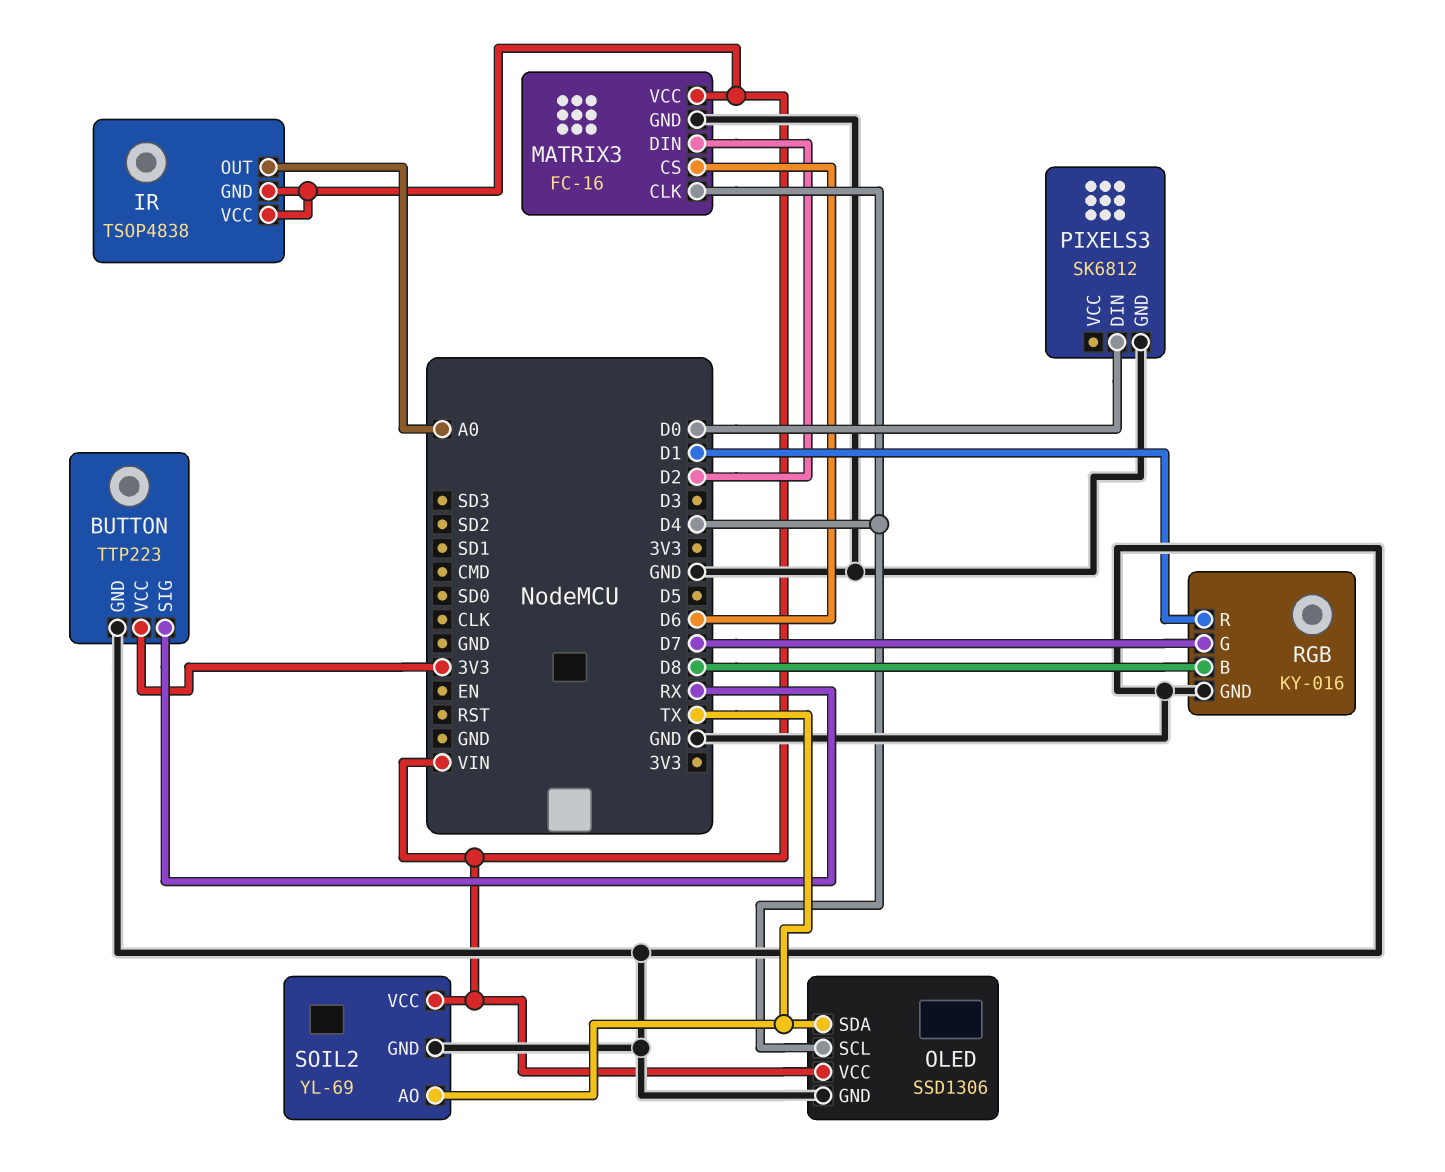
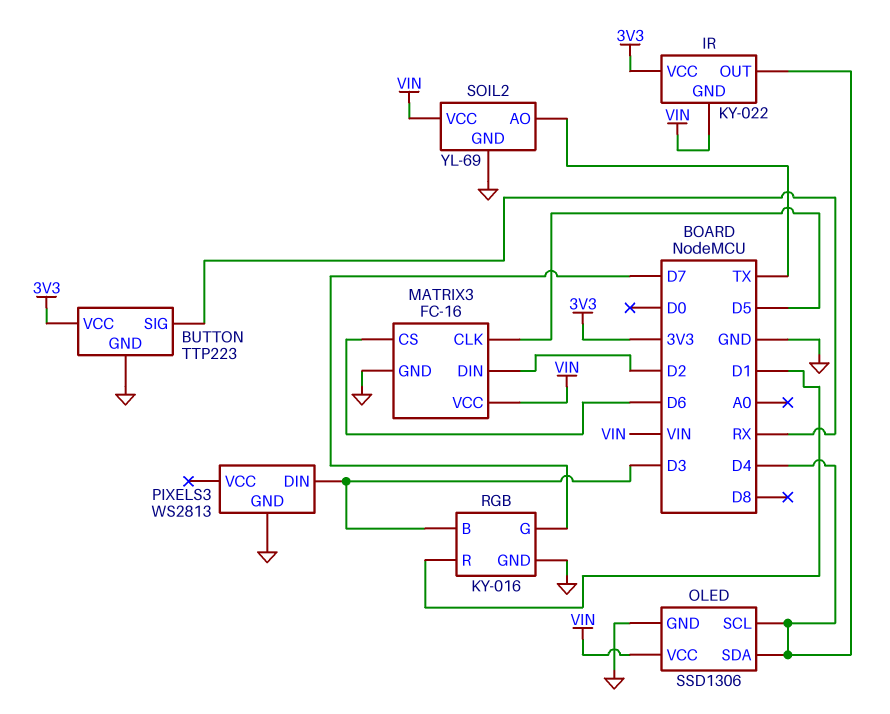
IR: TSOP4838 -> KY-022
IR pin OUT: A0 -> D4
IR pin VCC: VIN -> 3V3
MATRIX3 pin CLK: D4 -> D5
OLED pin SDA: TX -> D4
PIXELS3: SK6812 -> WS2813
PIXELS3 pin DIN: D0 -> D3
RGB pin B: D8 -> D3

